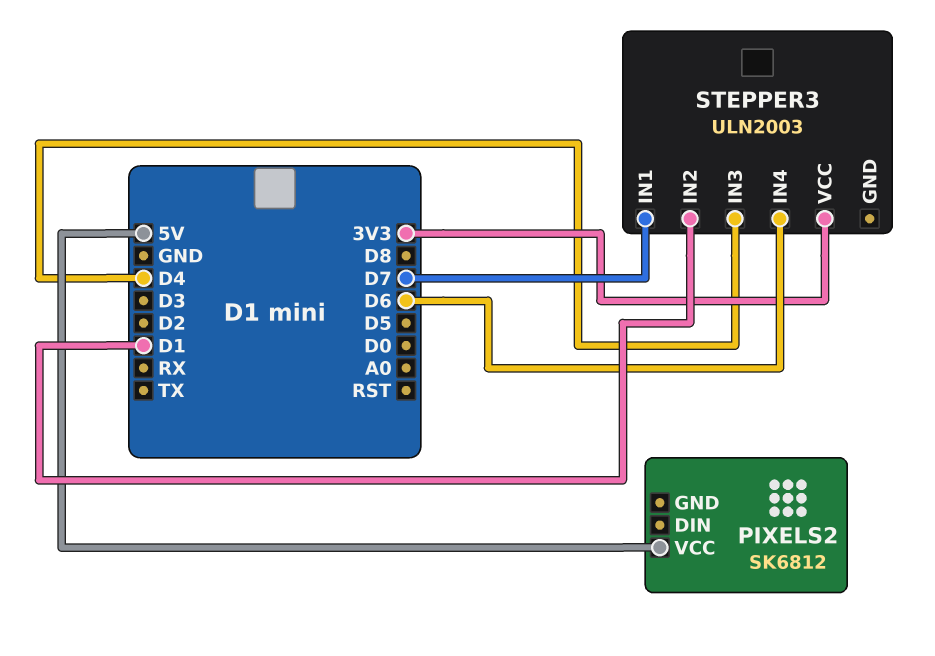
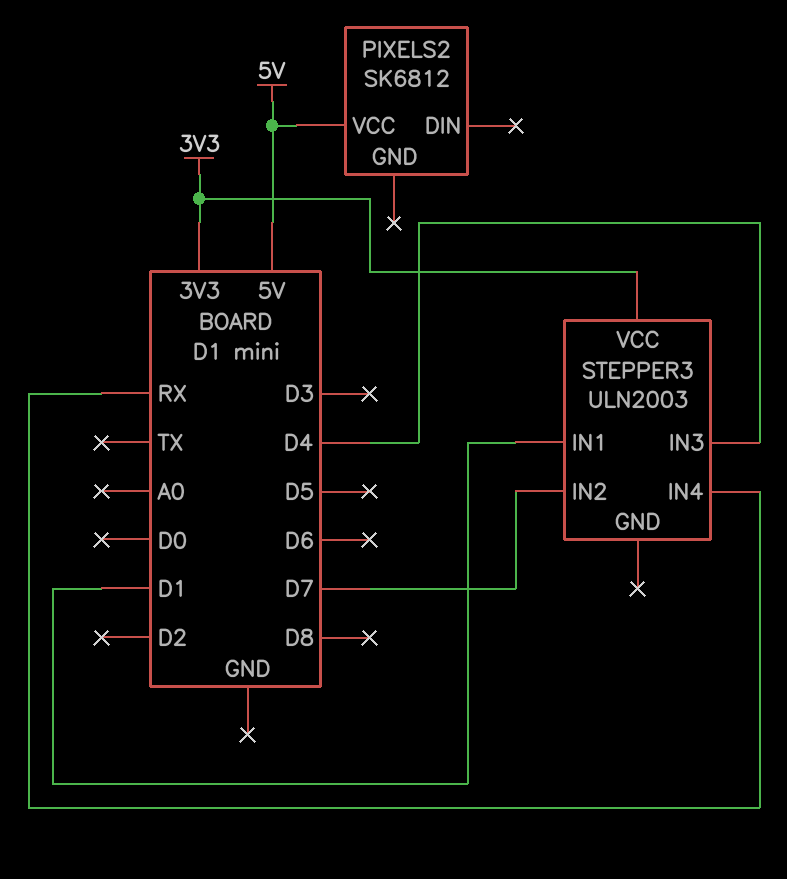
STEPPER3 pin IN1: D7 -> D1
STEPPER3 pin IN2: D1 -> D7
STEPPER3 pin IN4: D6 -> RX

